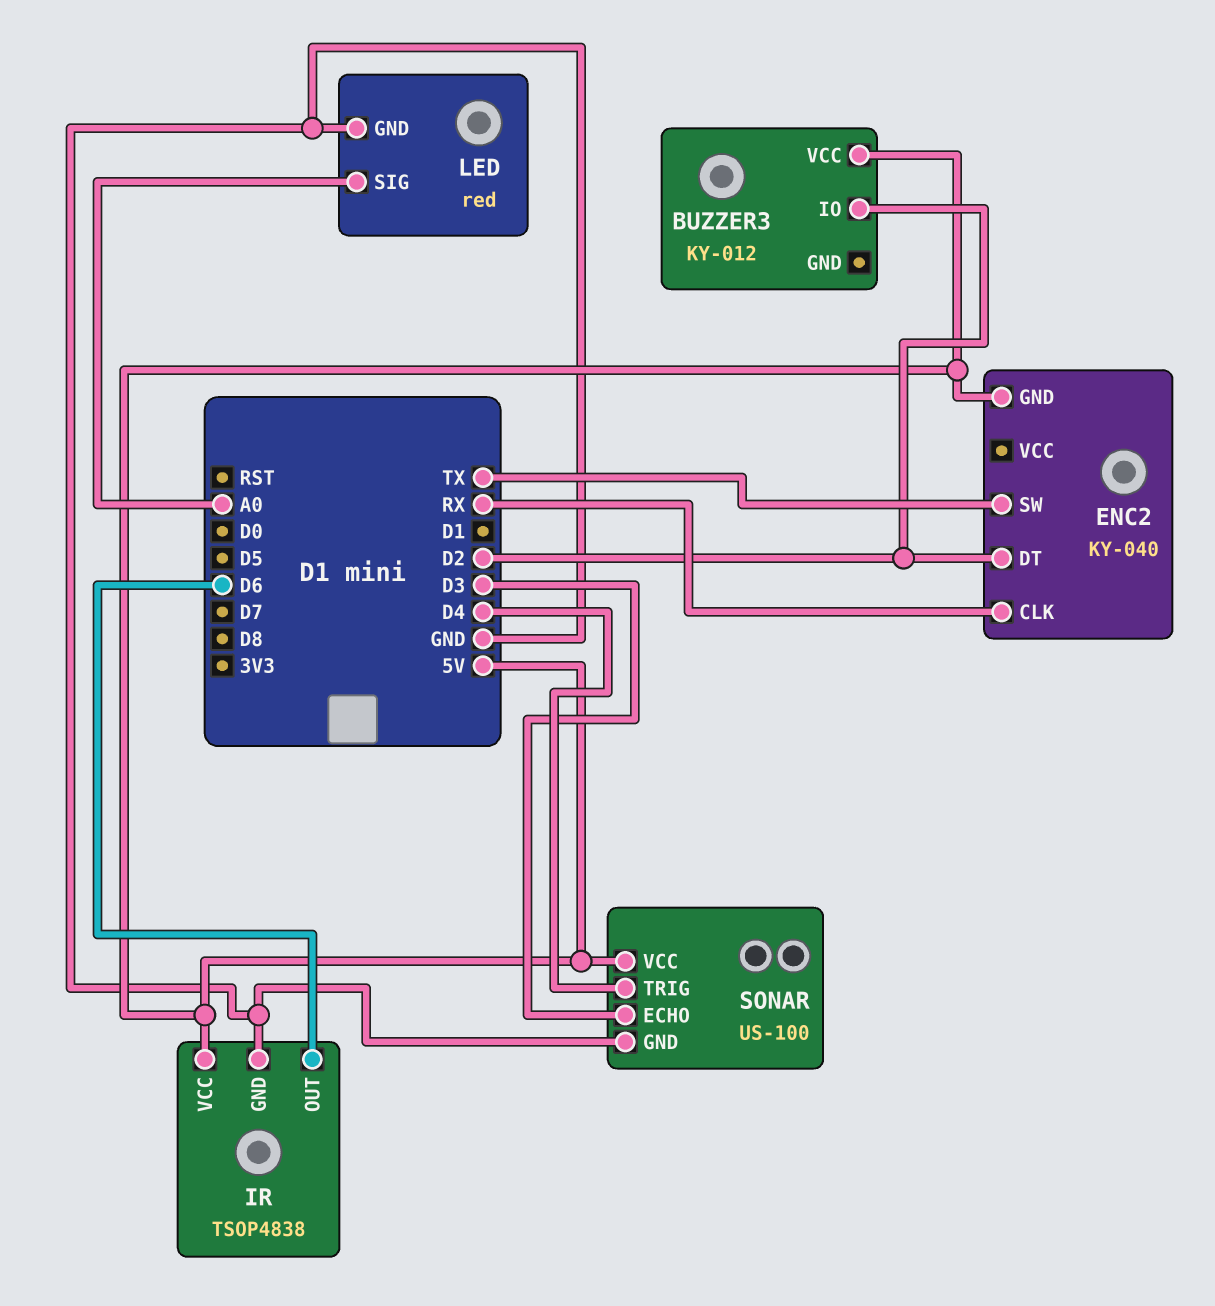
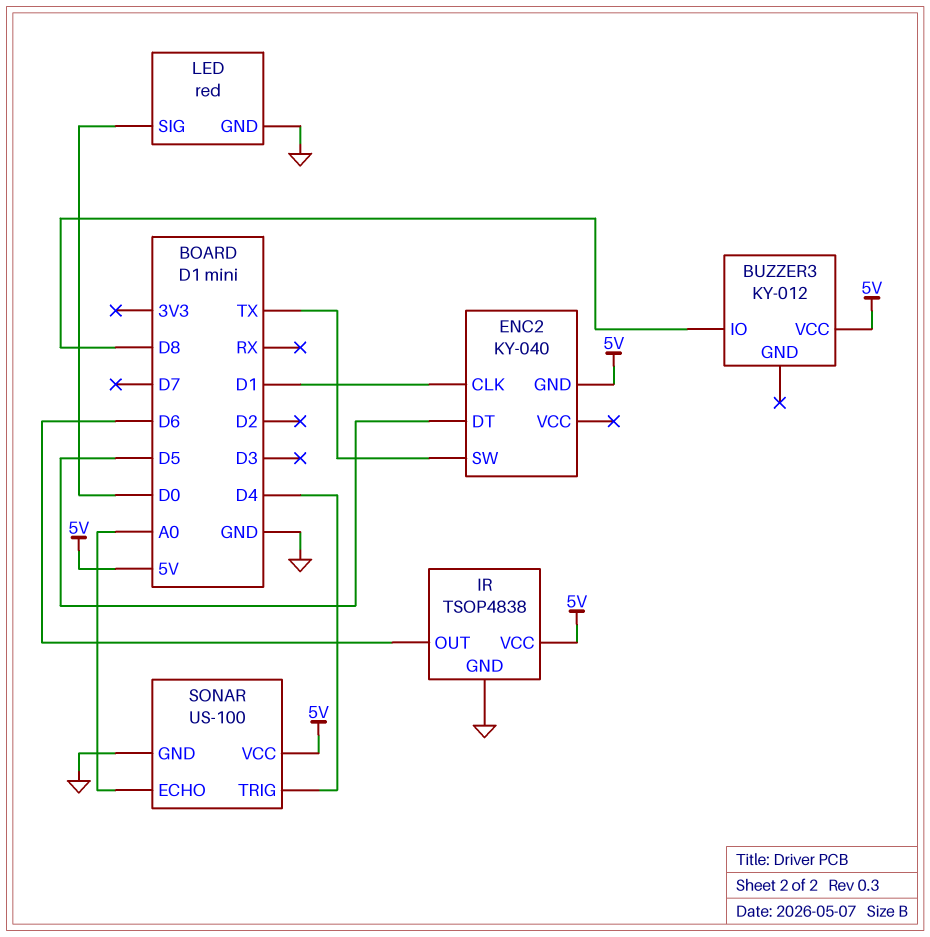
BUZZER3 pin IO: D2 -> D8
ENC2 pin CLK: RX -> D1
ENC2 pin DT: D2 -> D5
LED pin SIG: A0 -> D0
SONAR pin ECHO: D3 -> A0

